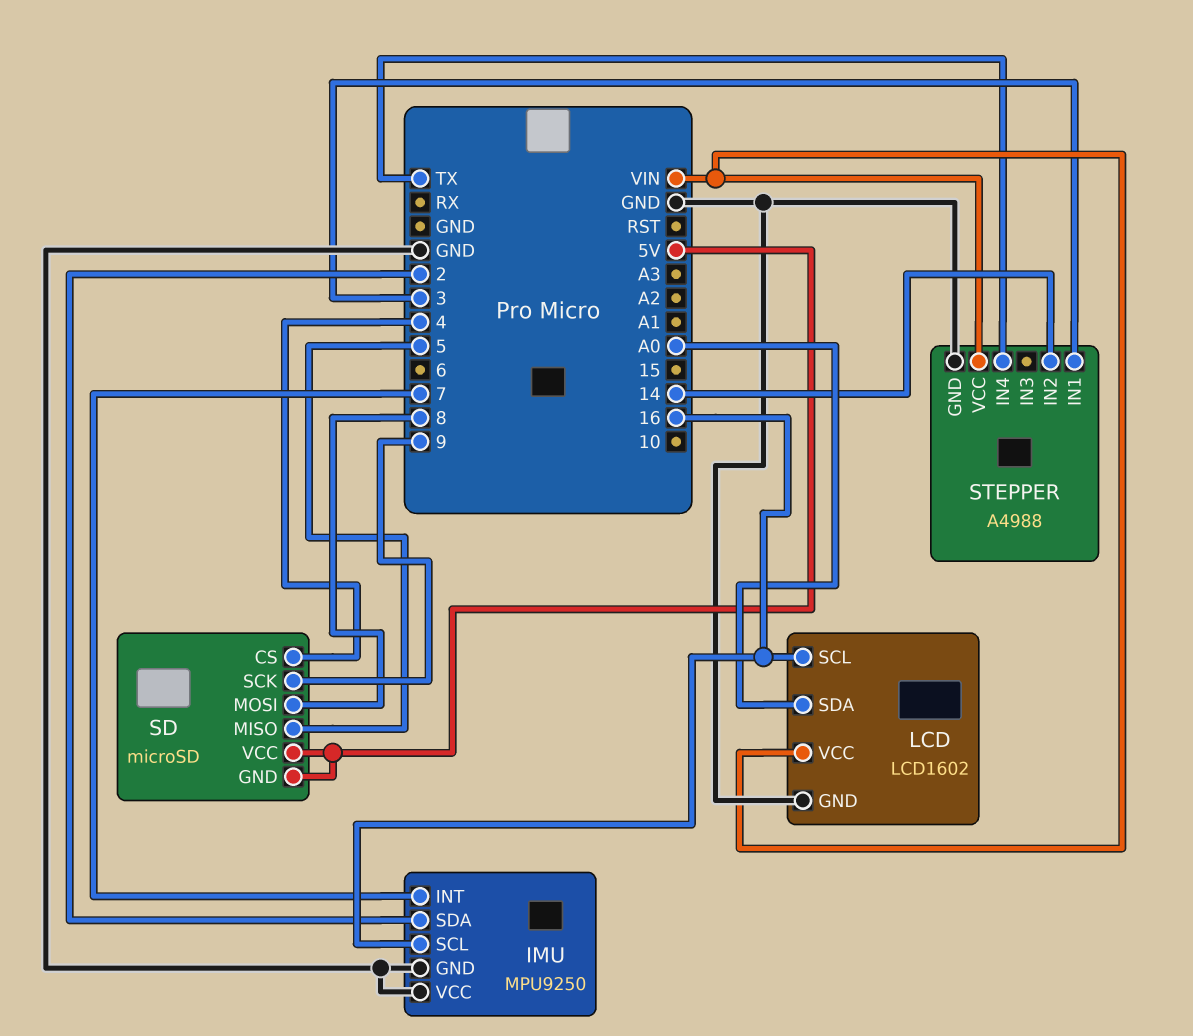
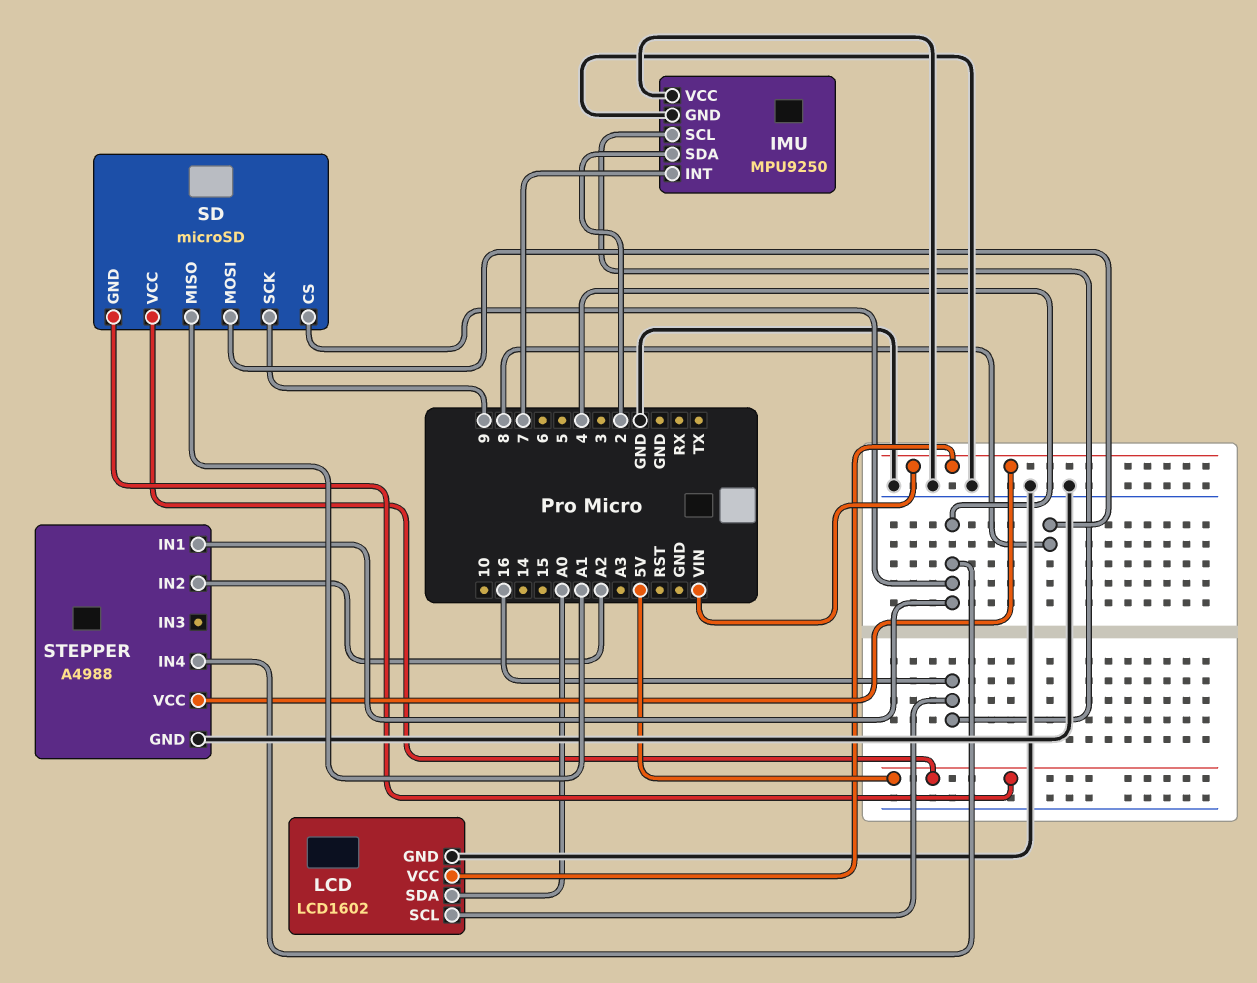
SD pin MISO: 5 -> A1
STEPPER pin IN1: 3 -> 4
STEPPER pin IN2: 14 -> A2
STEPPER pin IN4: TX -> 4

